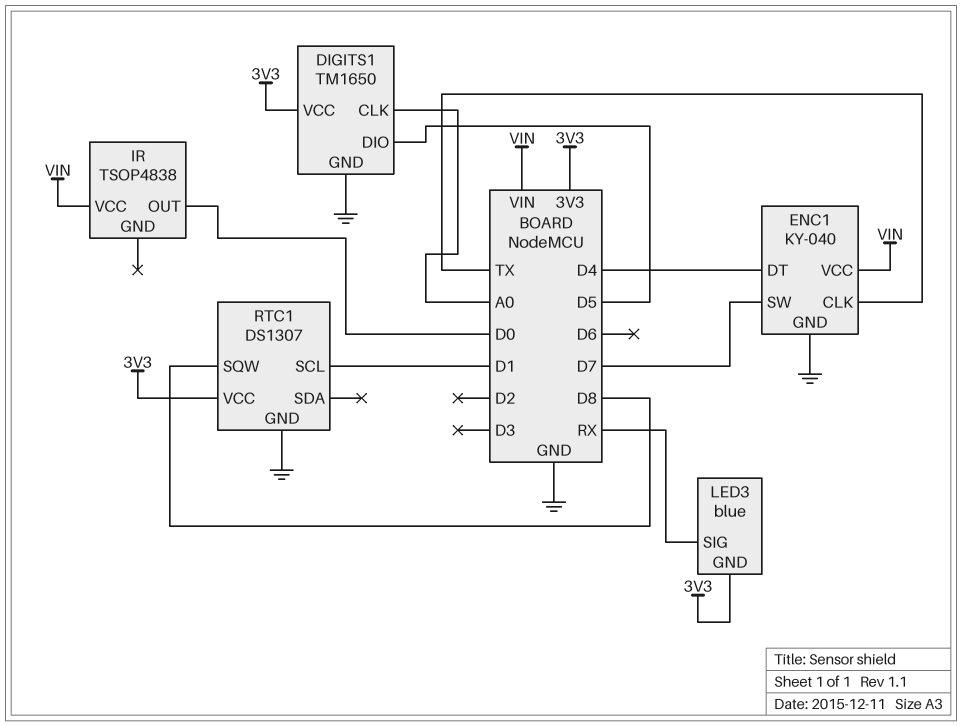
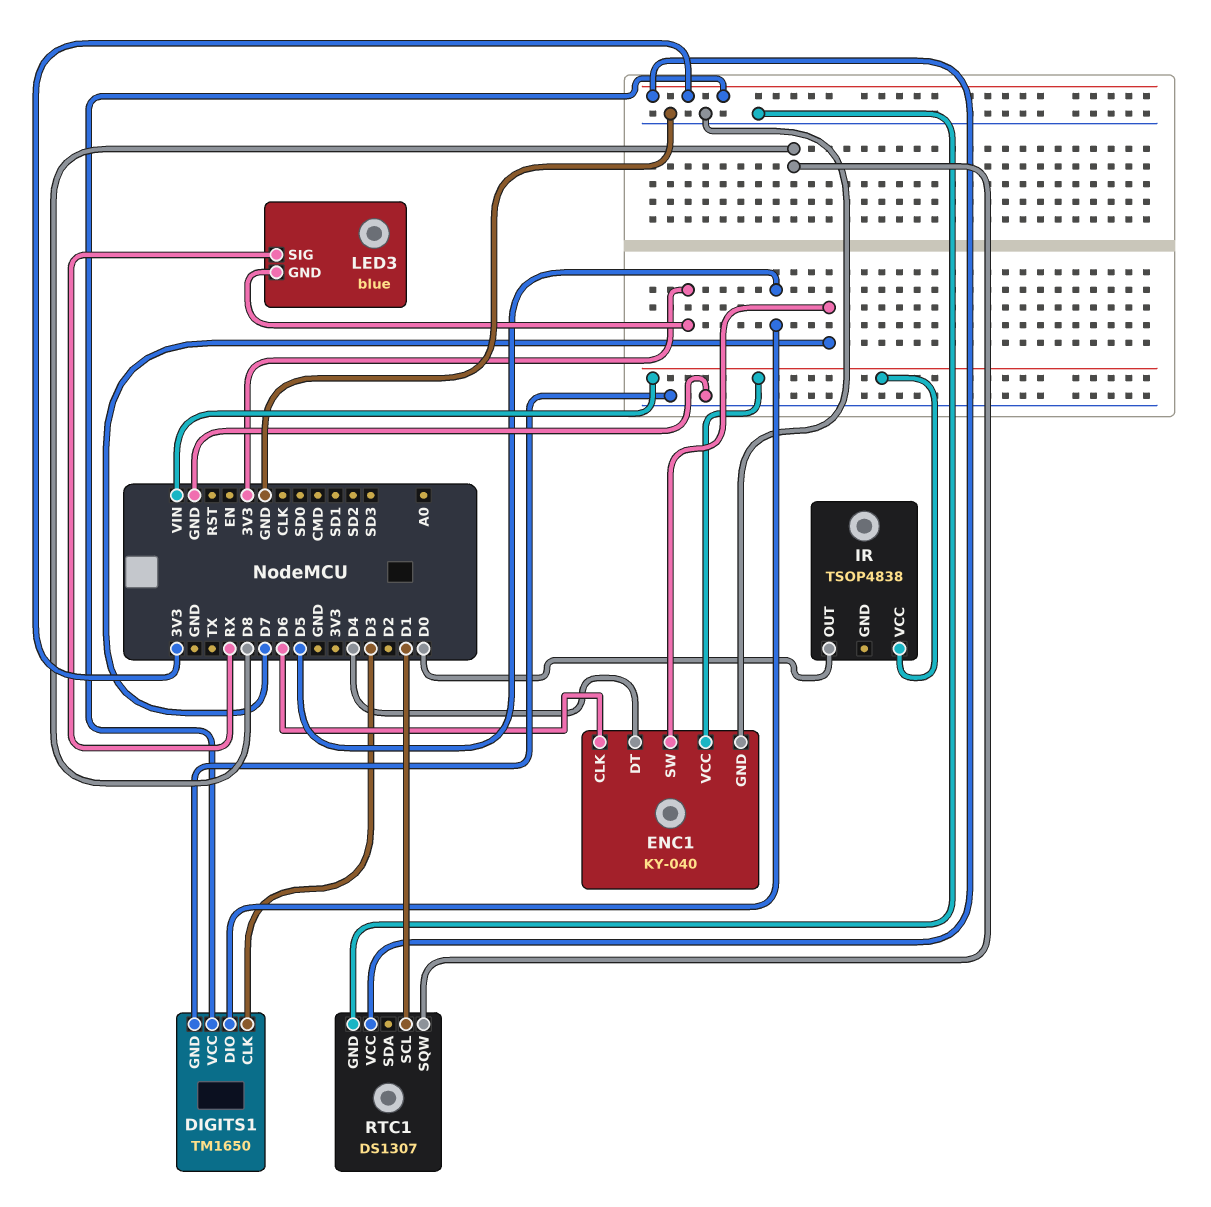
DIGITS1 pin CLK: A0 -> D3
ENC1 pin CLK: TX -> D6

